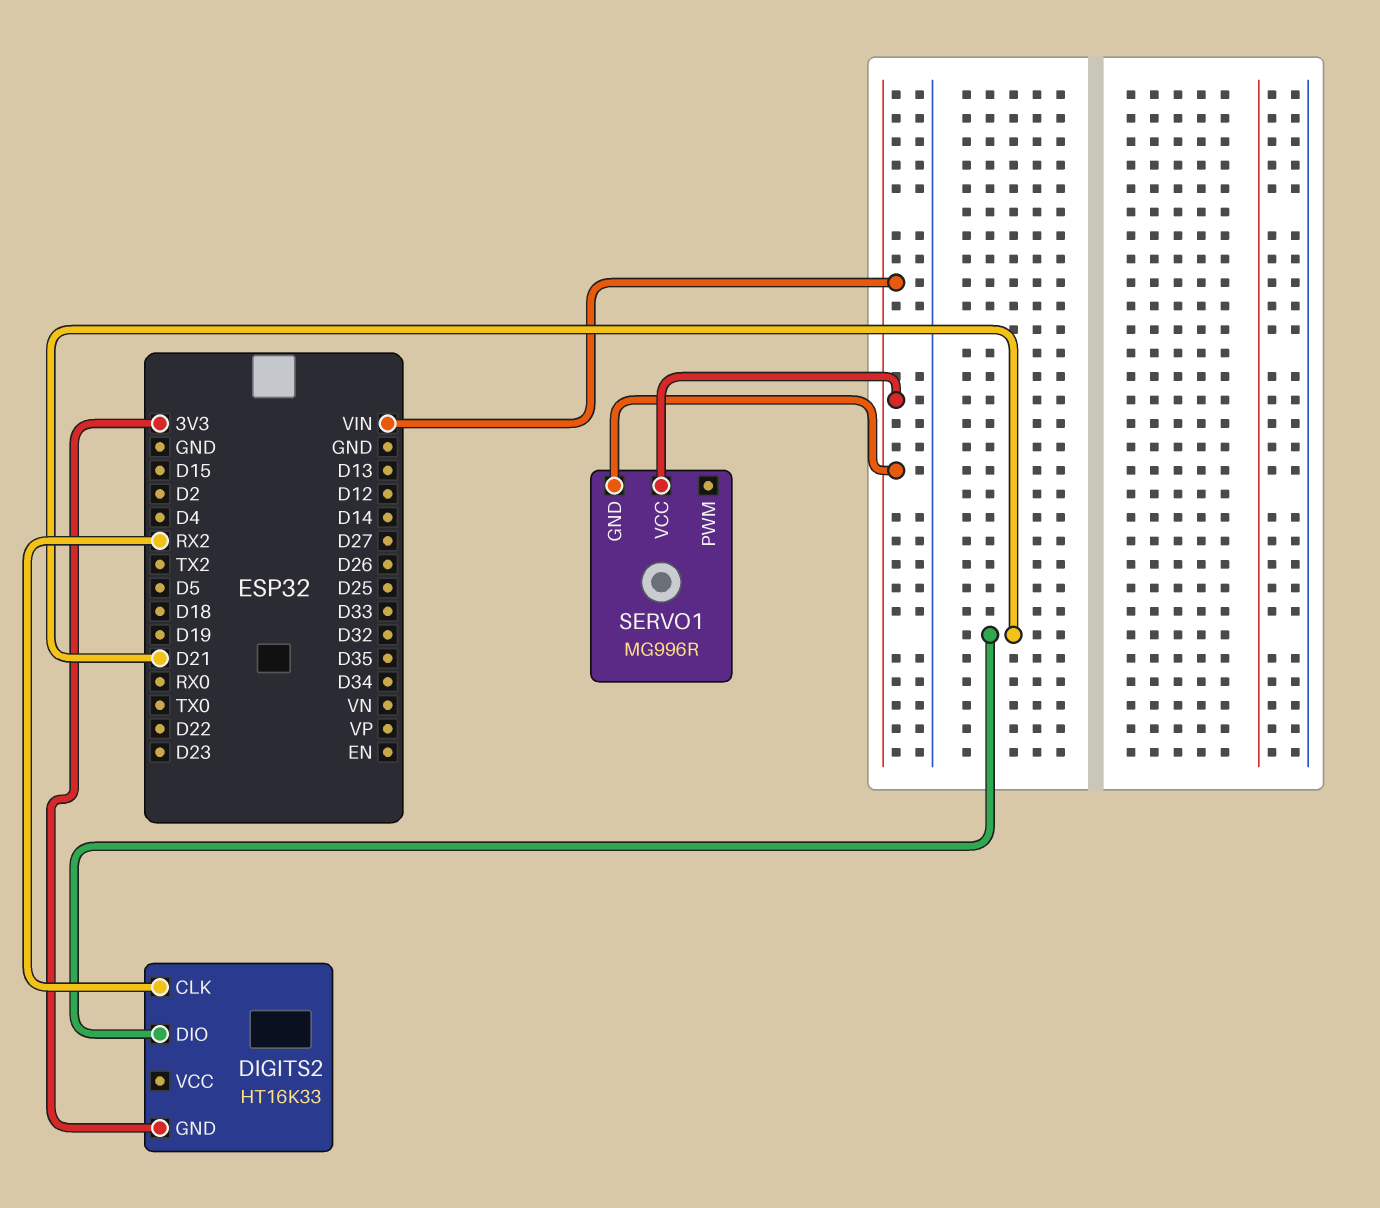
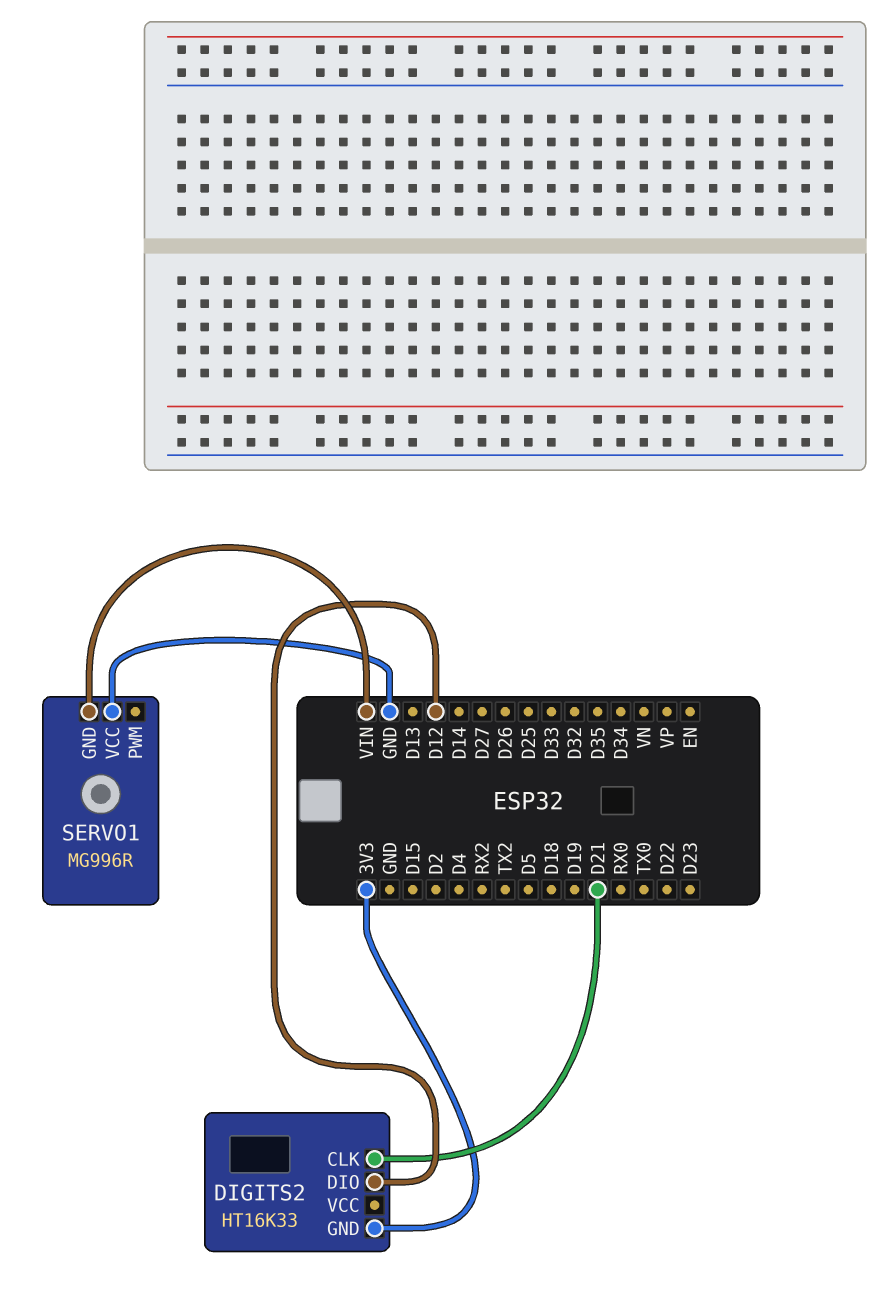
DIGITS2 pin CLK: RX2 -> D21
DIGITS2 pin DIO: D21 -> D12
SERVO1 pin VCC: VIN -> GND

